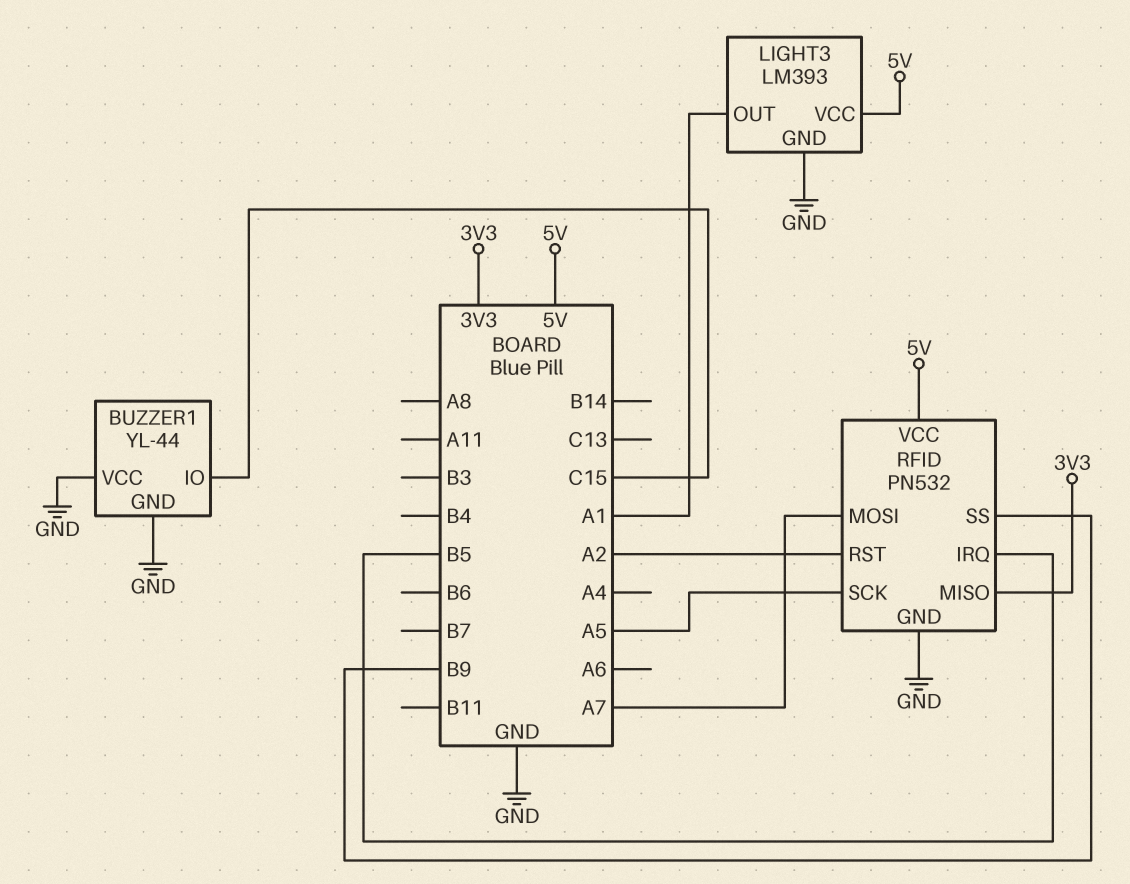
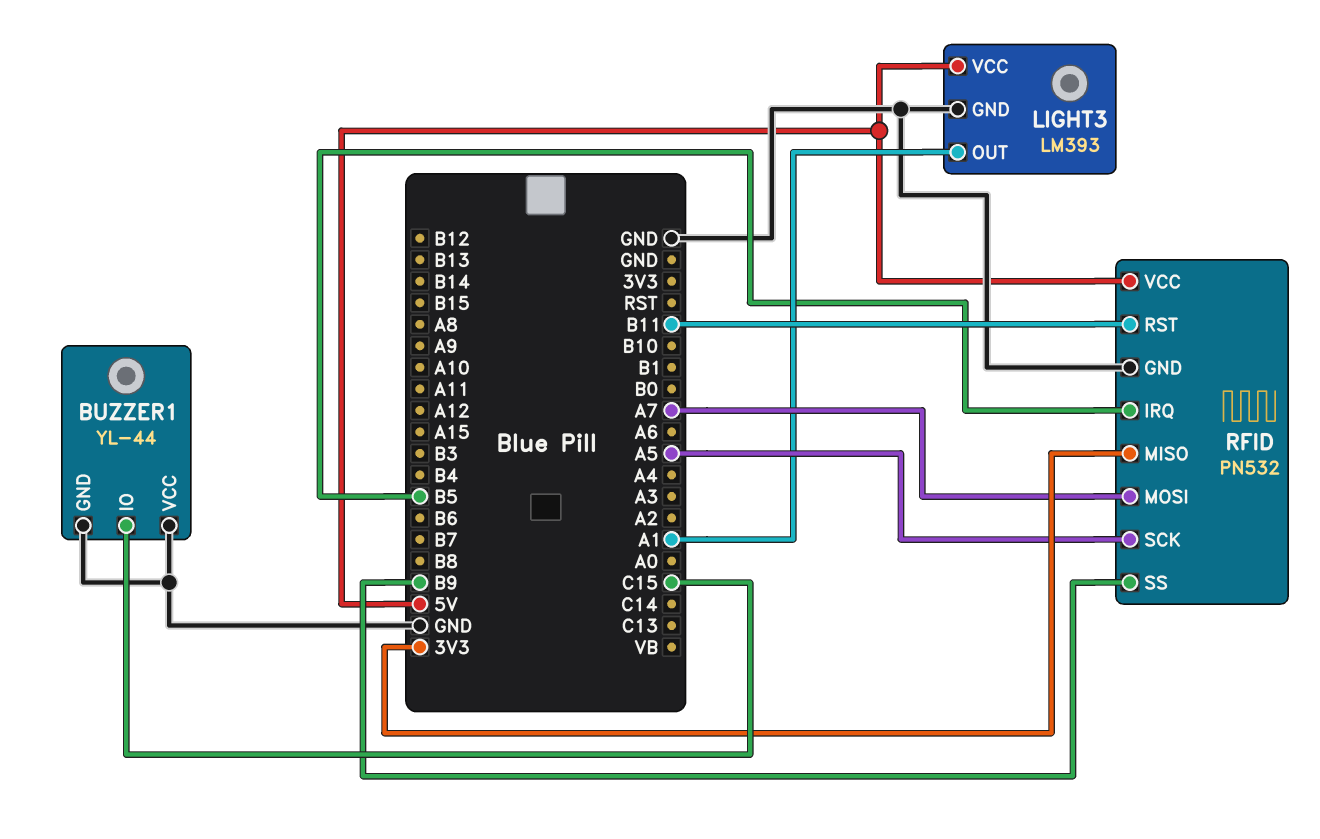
RFID pin RST: A2 -> B11

